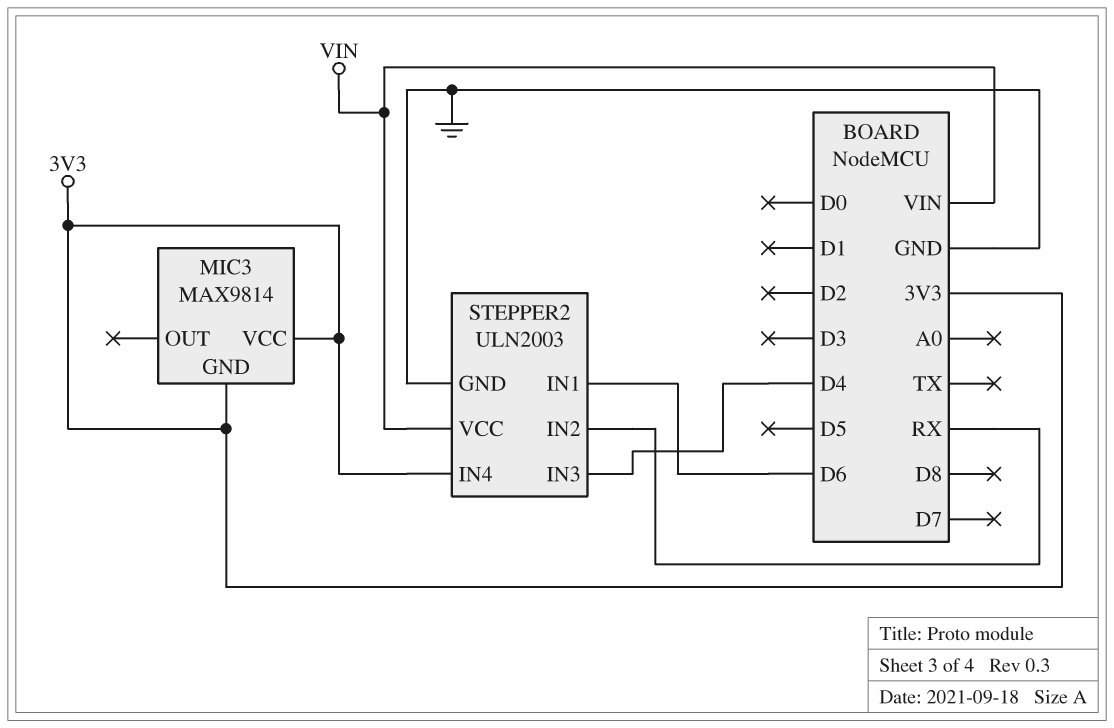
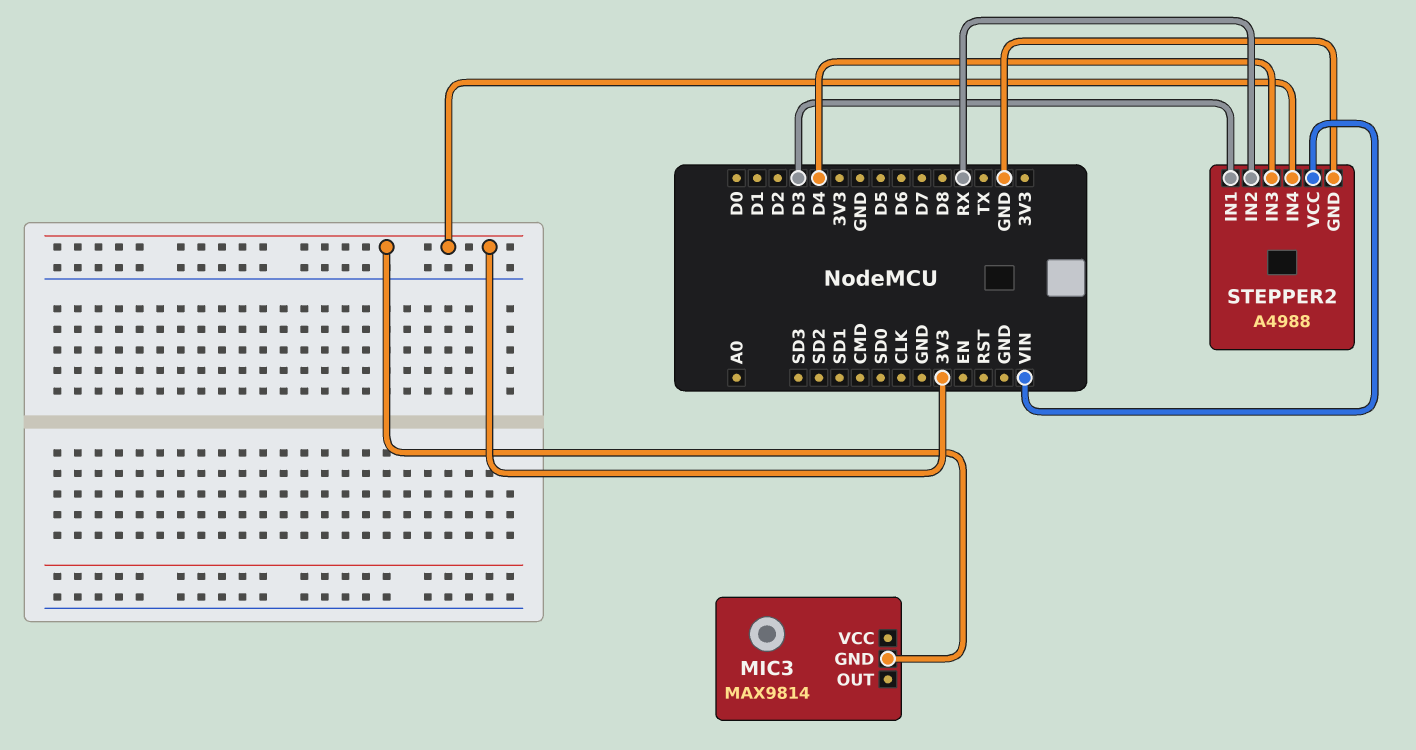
MIC3 pin VCC: 3V3 -> none
STEPPER2: ULN2003 -> A4988
STEPPER2 pin IN1: D6 -> D3

